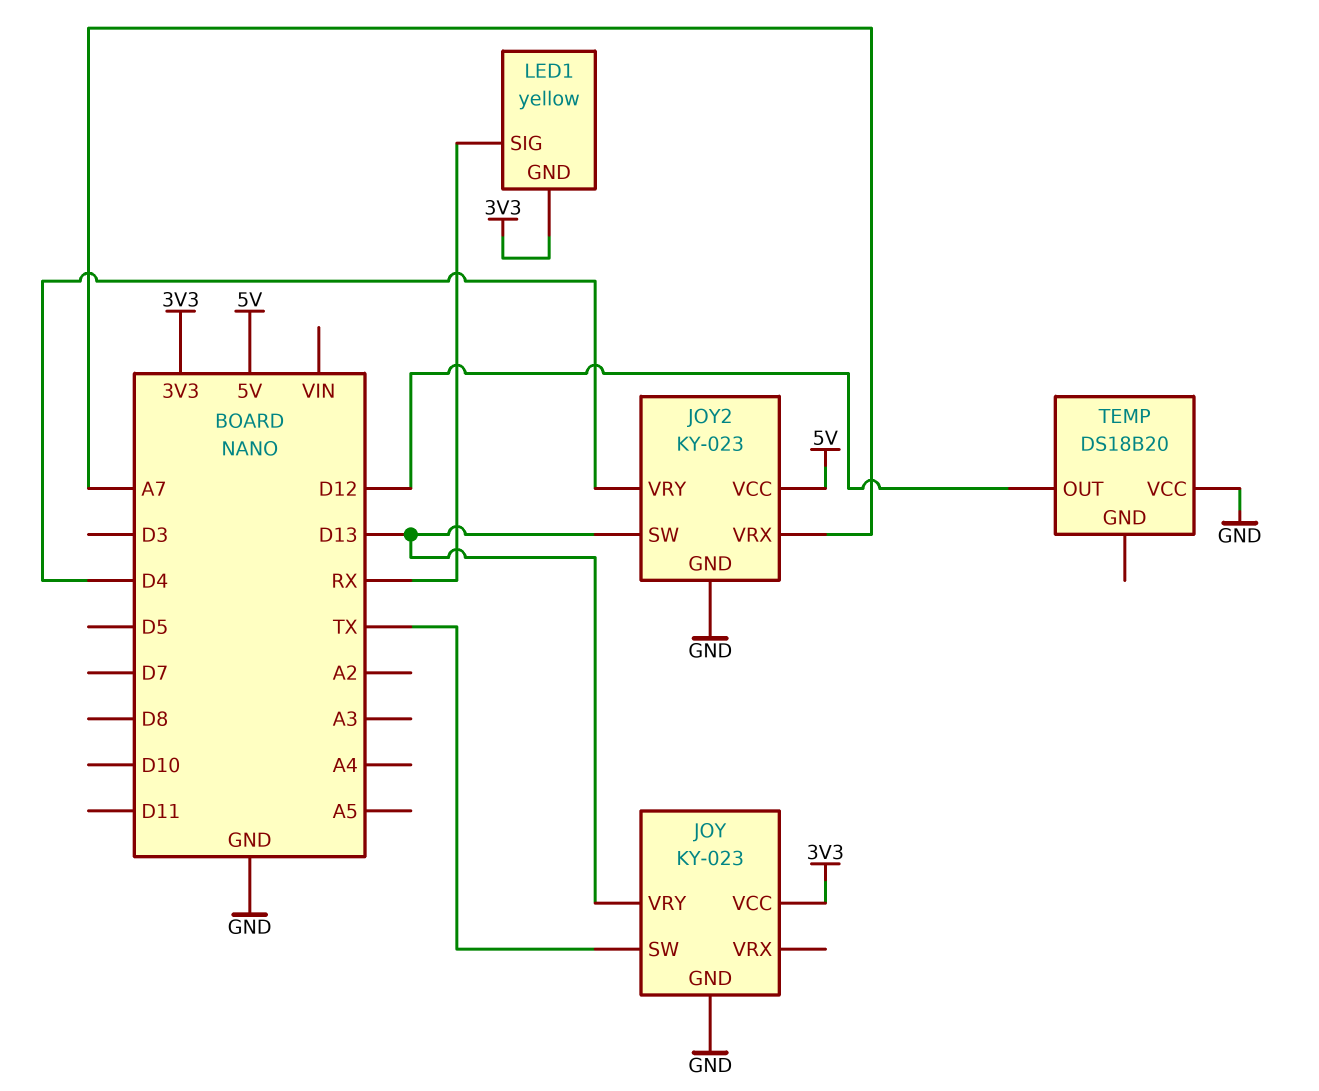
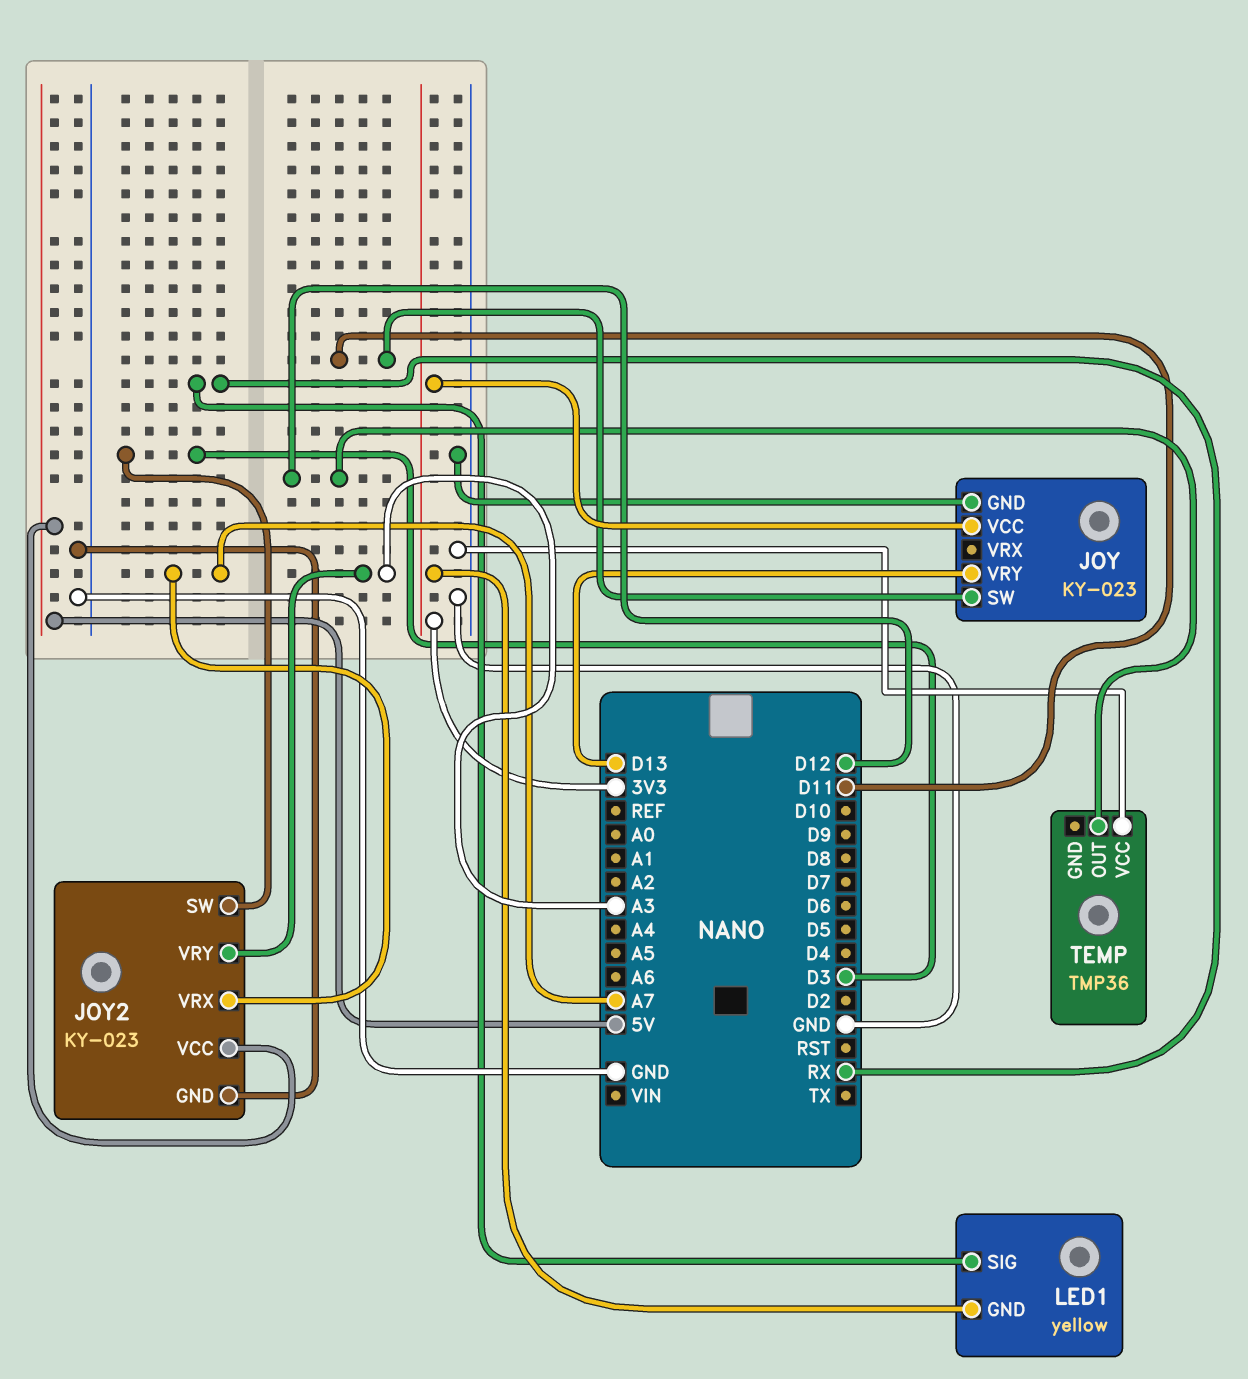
JOY pin SW: TX -> D11
JOY2 pin SW: D13 -> D3
JOY2 pin VRY: D4 -> A3
TEMP: DS18B20 -> TMP36

